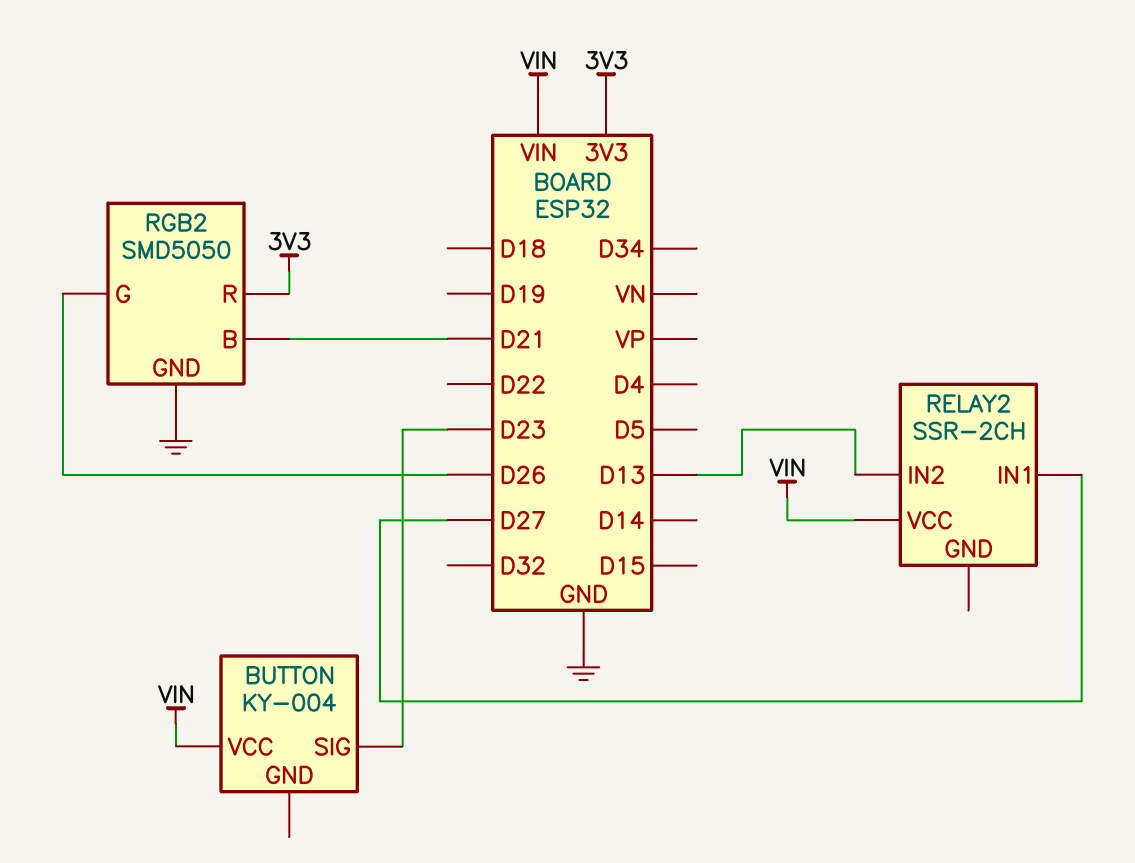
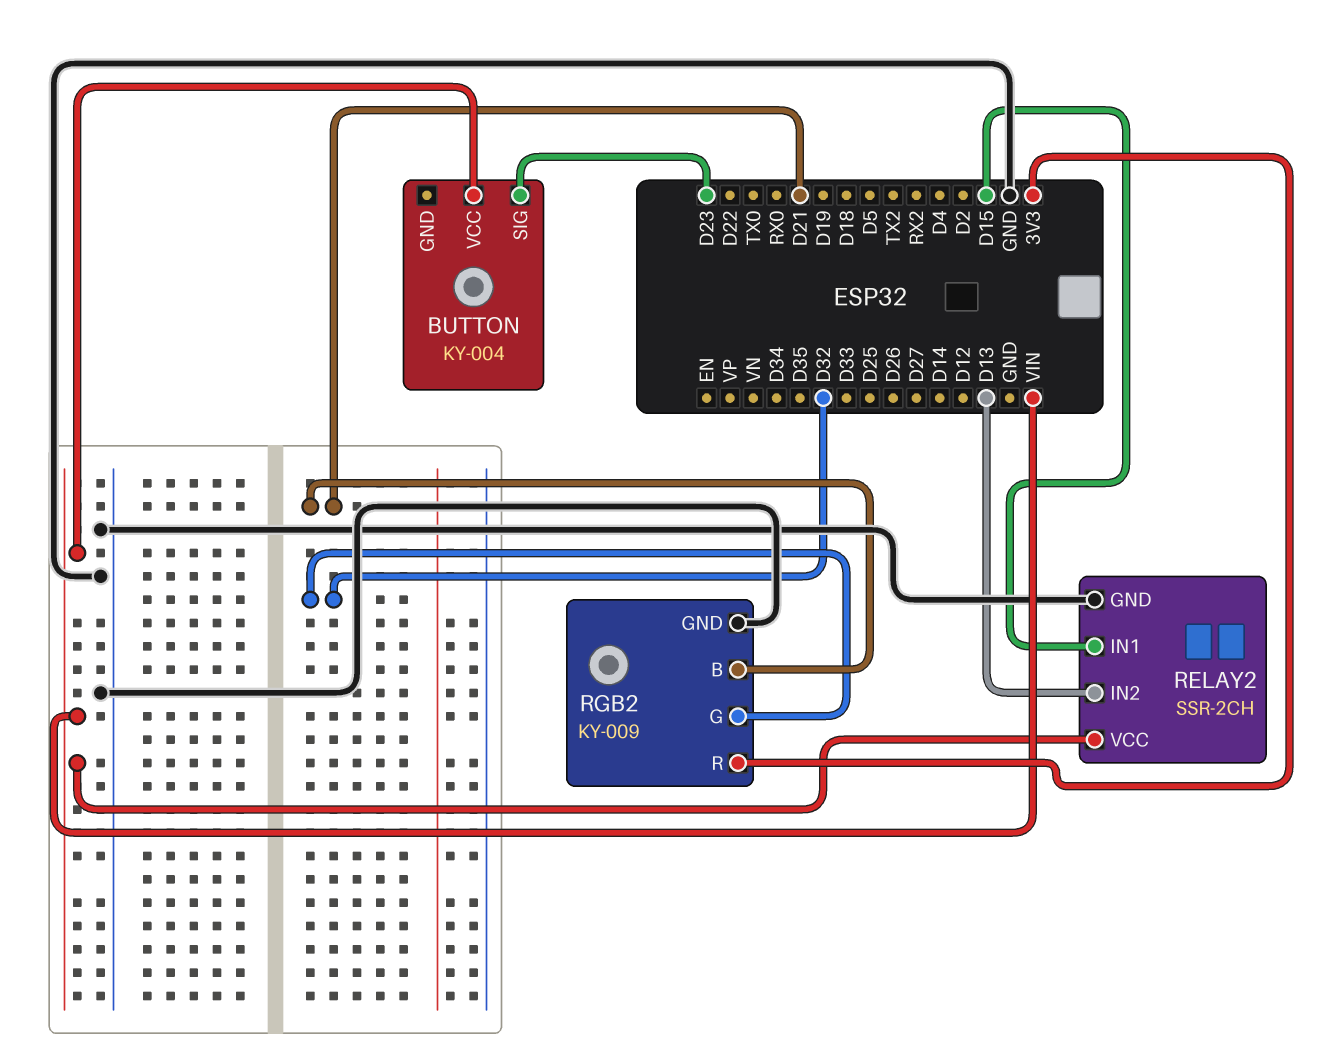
RELAY2 pin GND: none -> GND
RELAY2 pin IN1: D27 -> D15
RGB2: SMD5050 -> KY-009
RGB2 pin G: D26 -> D32

